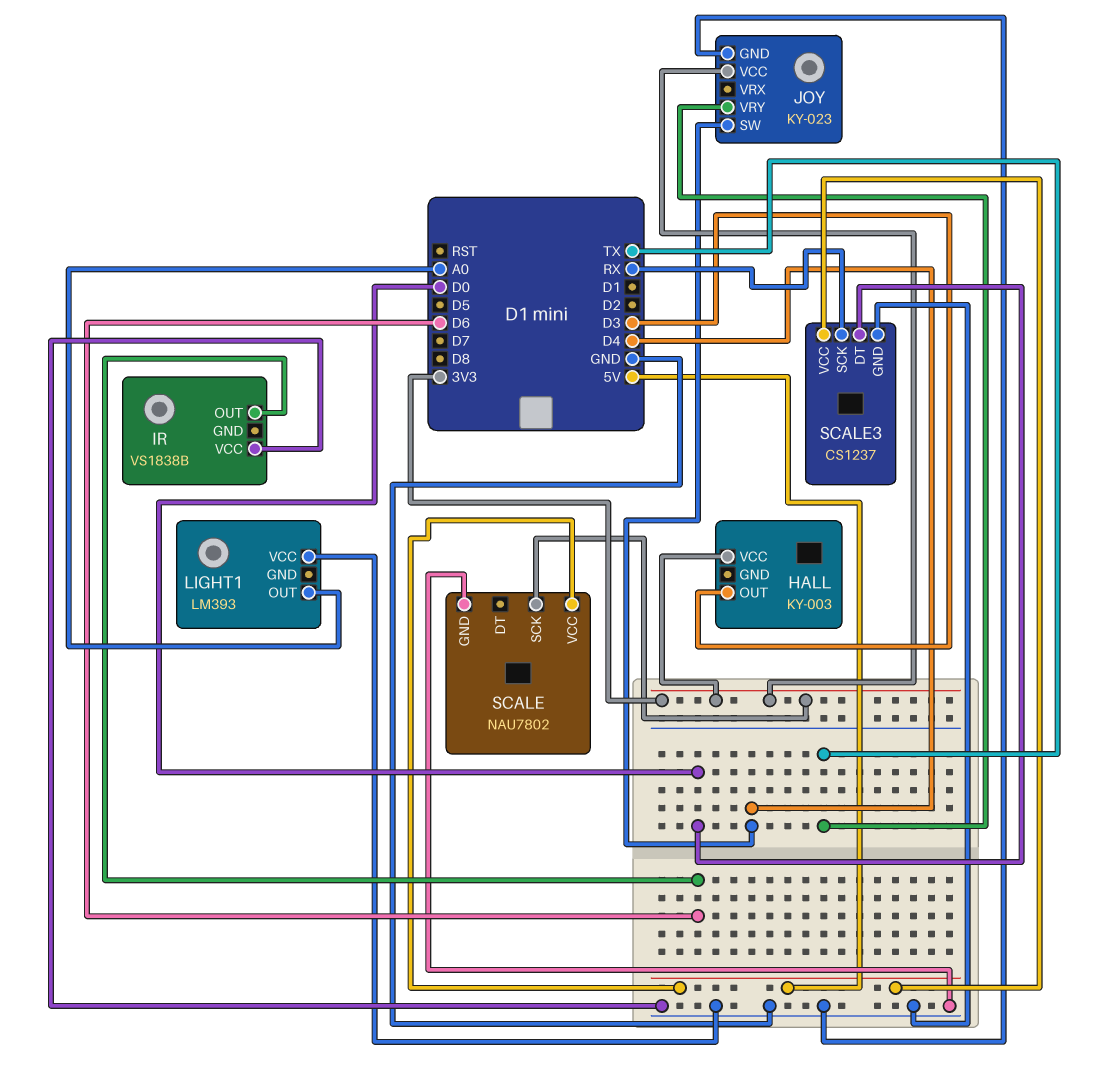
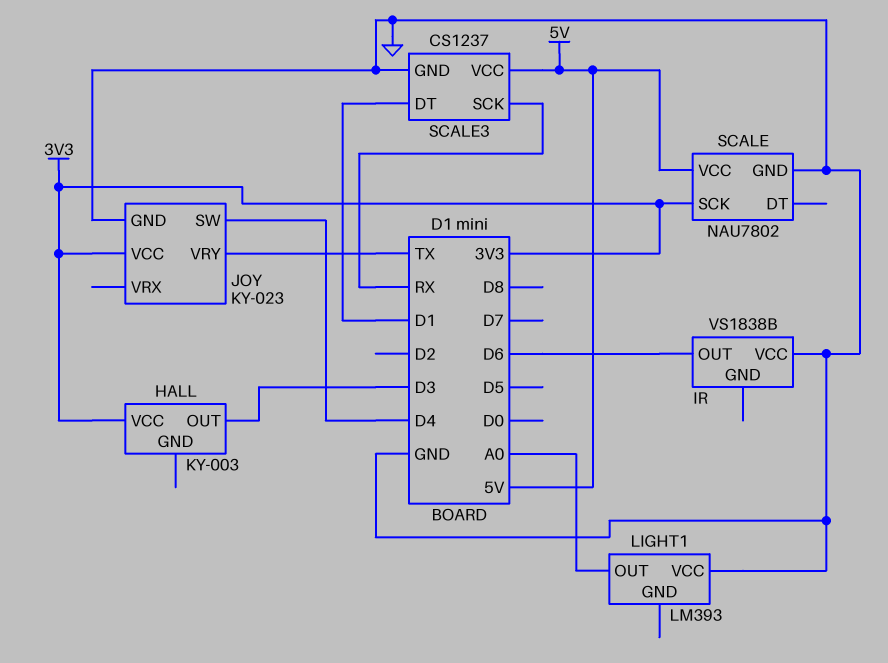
SCALE3 pin DT: D0 -> D1

